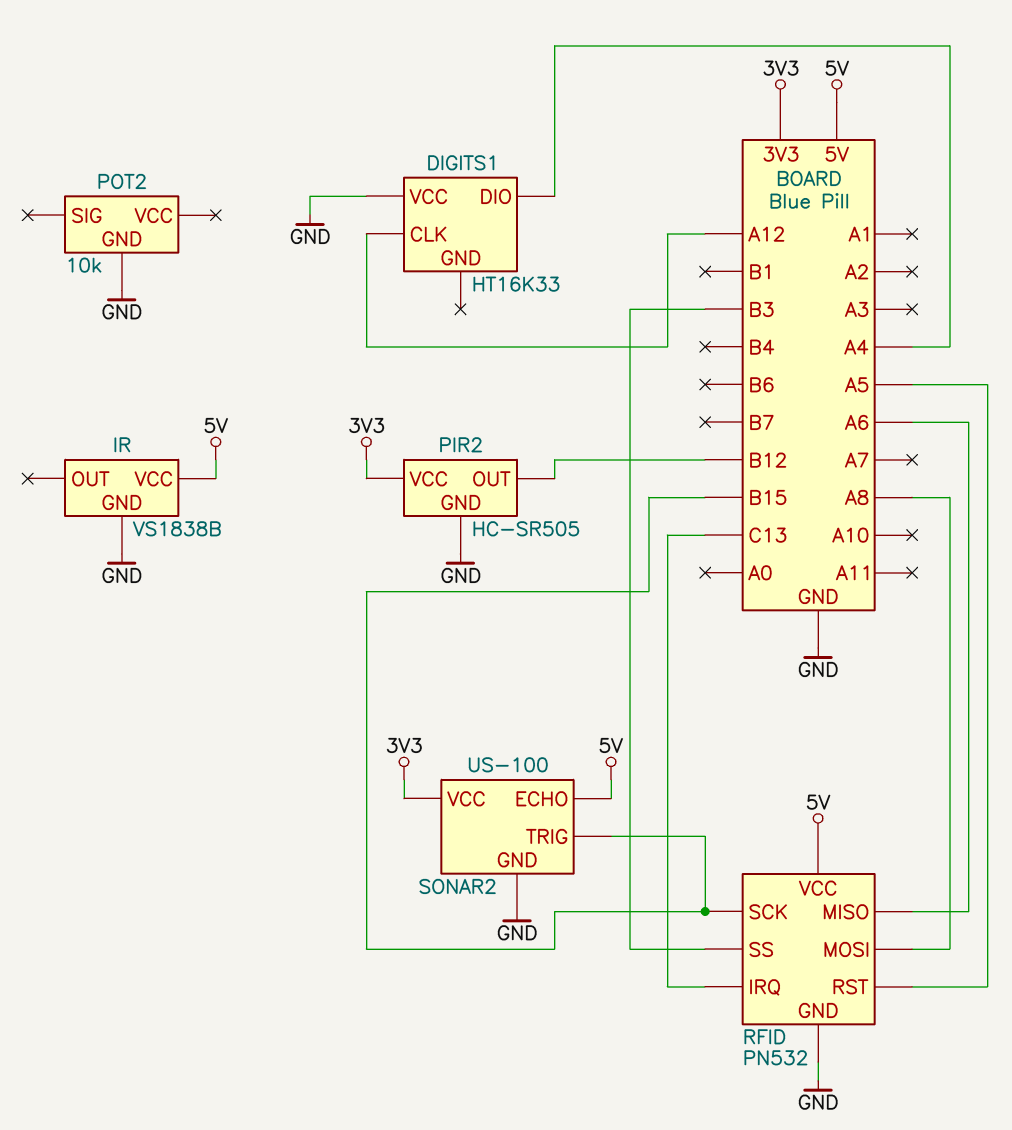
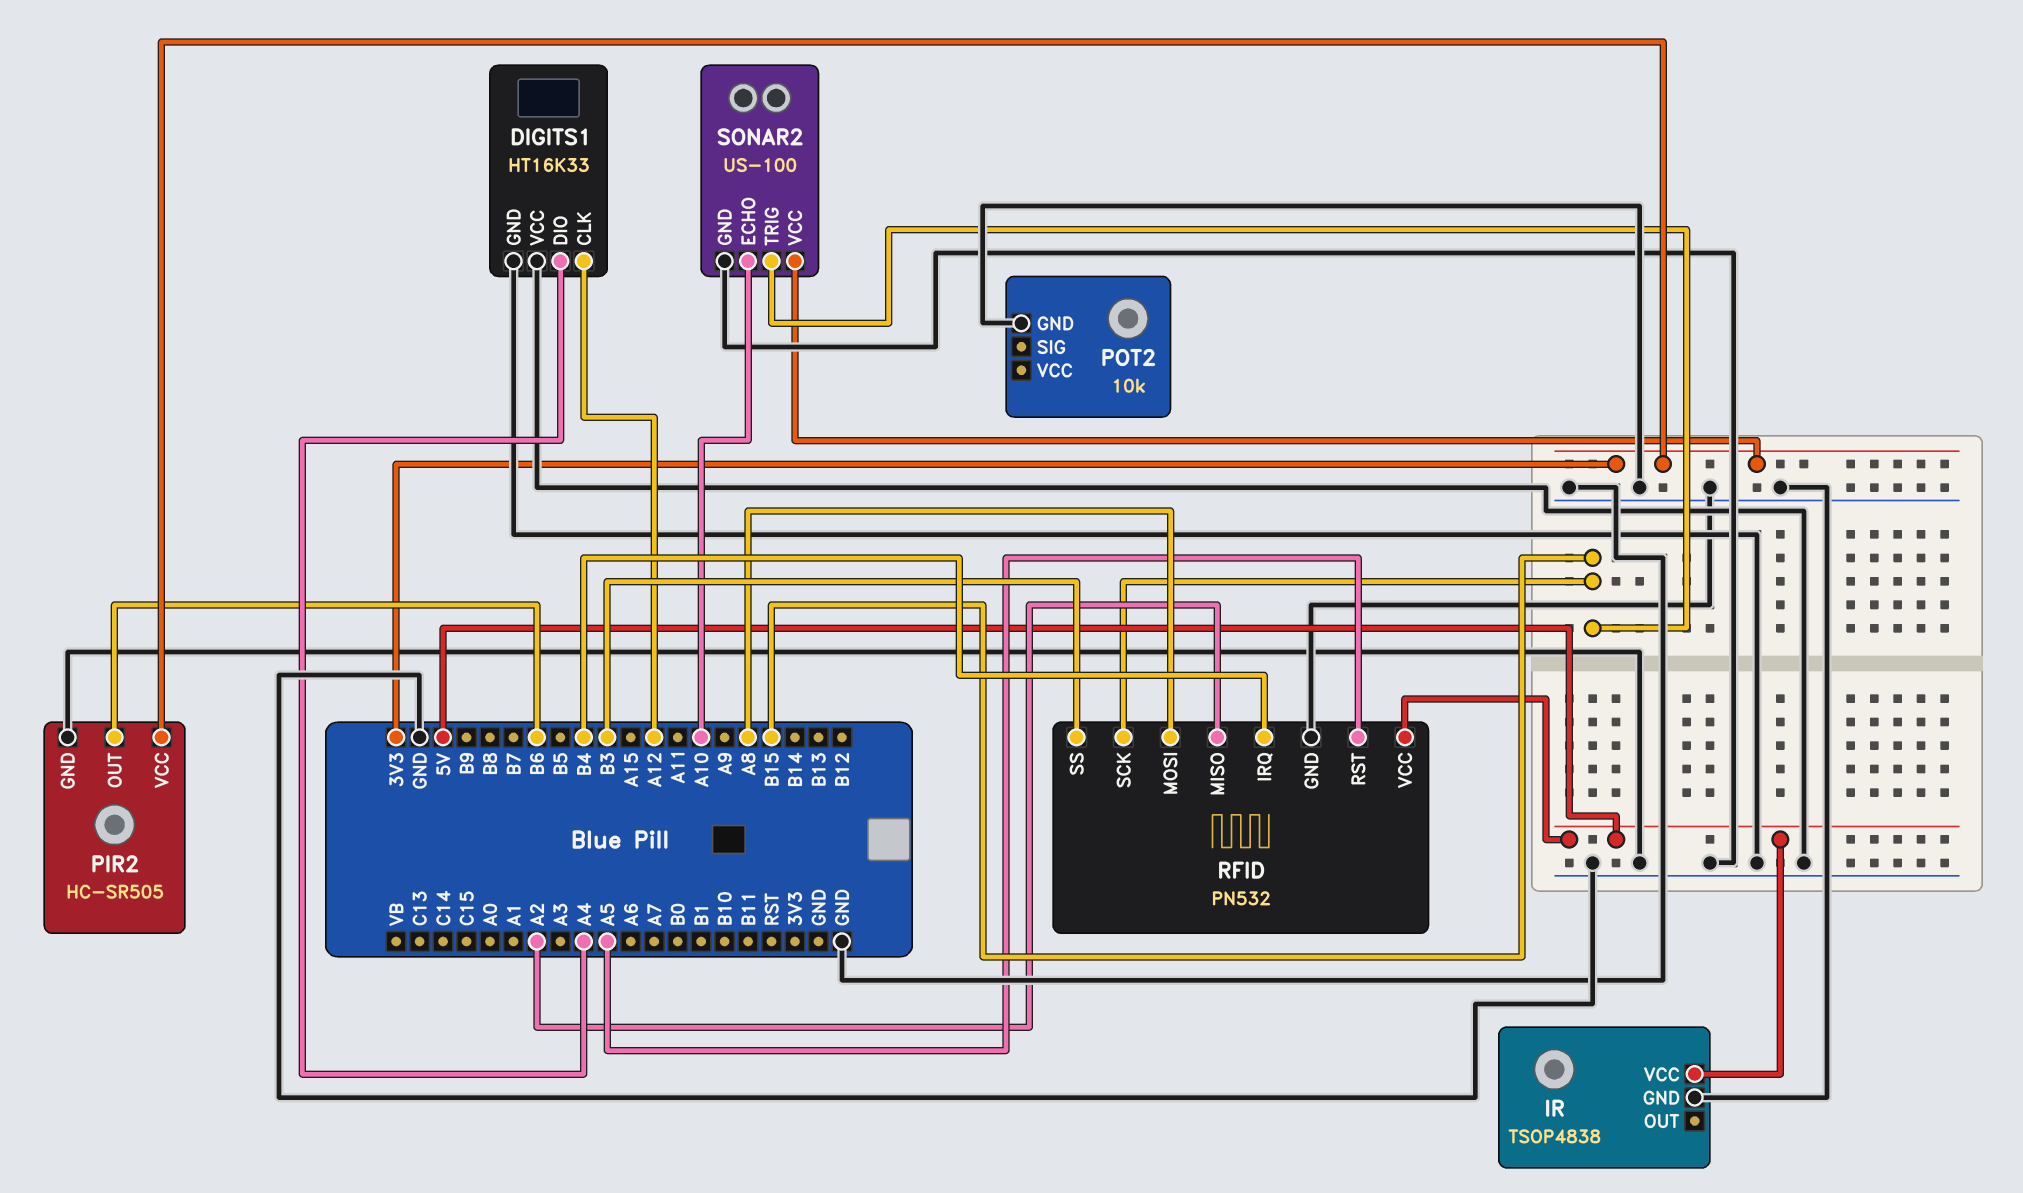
DIGITS1 pin GND: none -> GND
IR: VS1838B -> TSOP4838
PIR2 pin OUT: B12 -> B6
RFID pin IRQ: C13 -> B4
RFID pin MISO: A6 -> A2
SONAR2 pin ECHO: 5V -> A10

